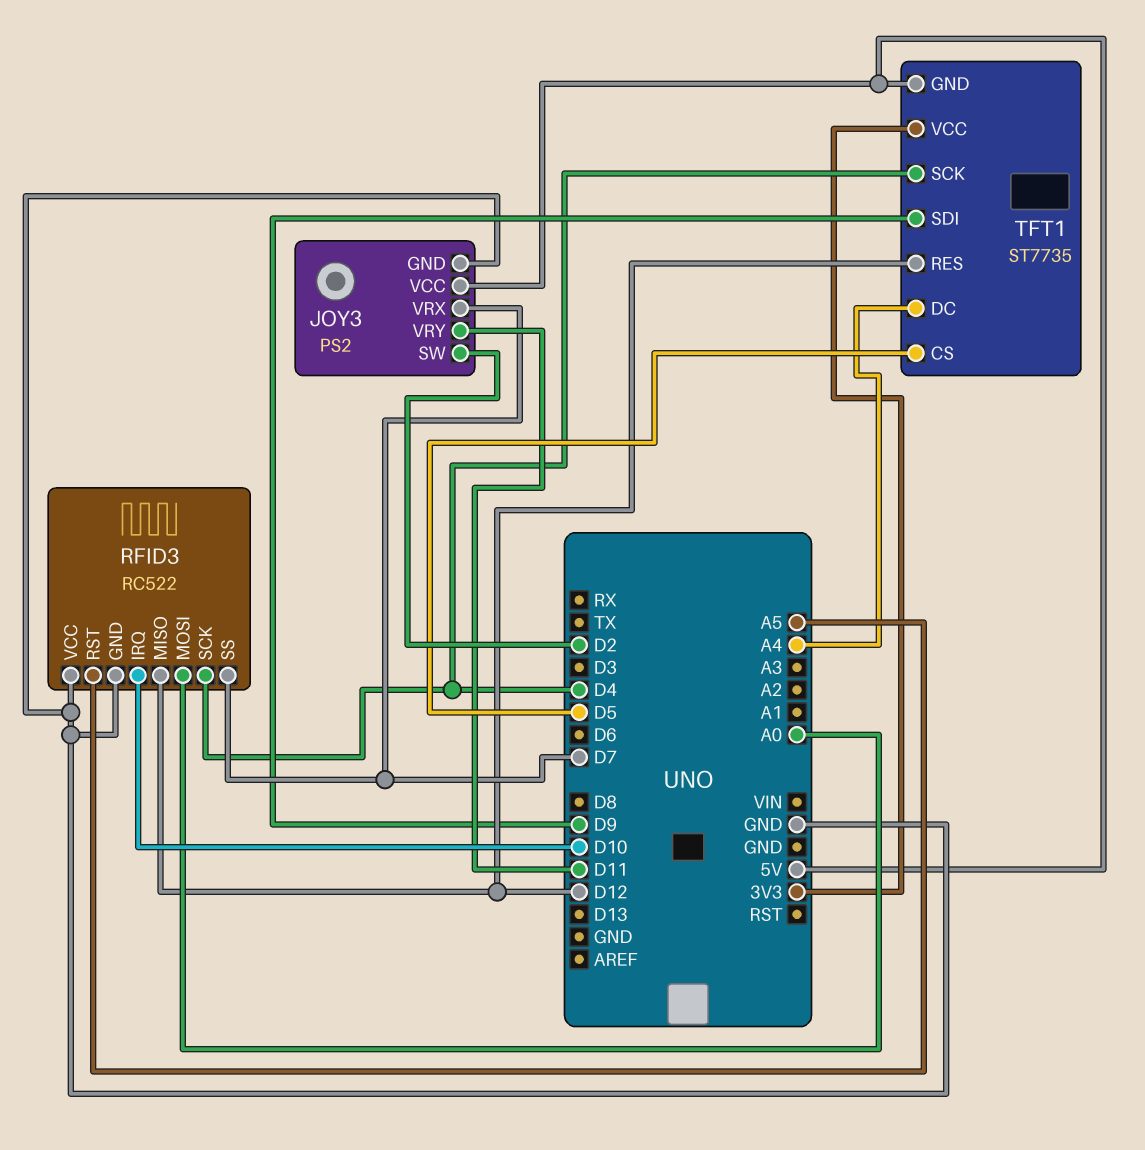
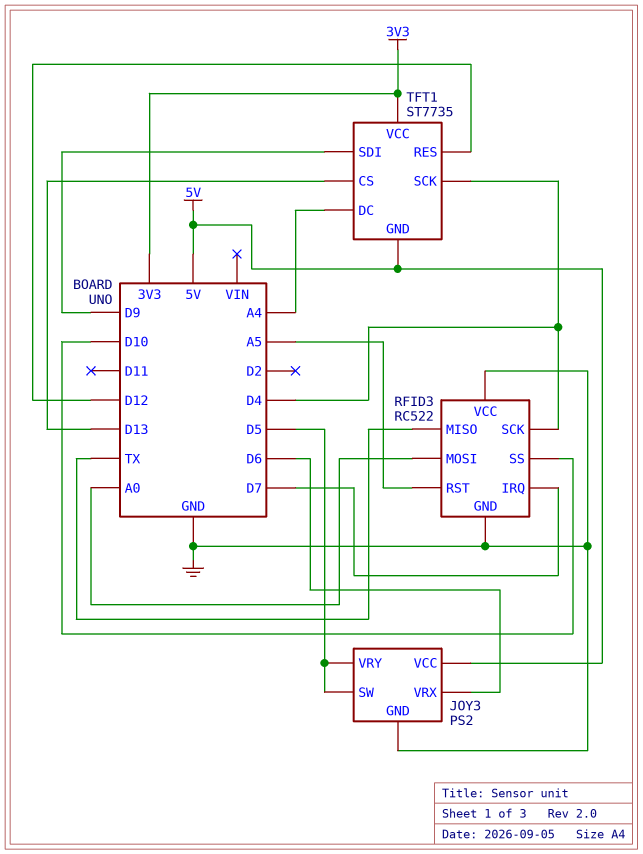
JOY3 pin SW: D2 -> D5
JOY3 pin VRX: D7 -> D6
JOY3 pin VRY: D11 -> D5
RFID3 pin IRQ: D10 -> D7
RFID3 pin MISO: D12 -> TX
RFID3 pin SS: D7 -> D10
TFT1 pin CS: D5 -> D13

